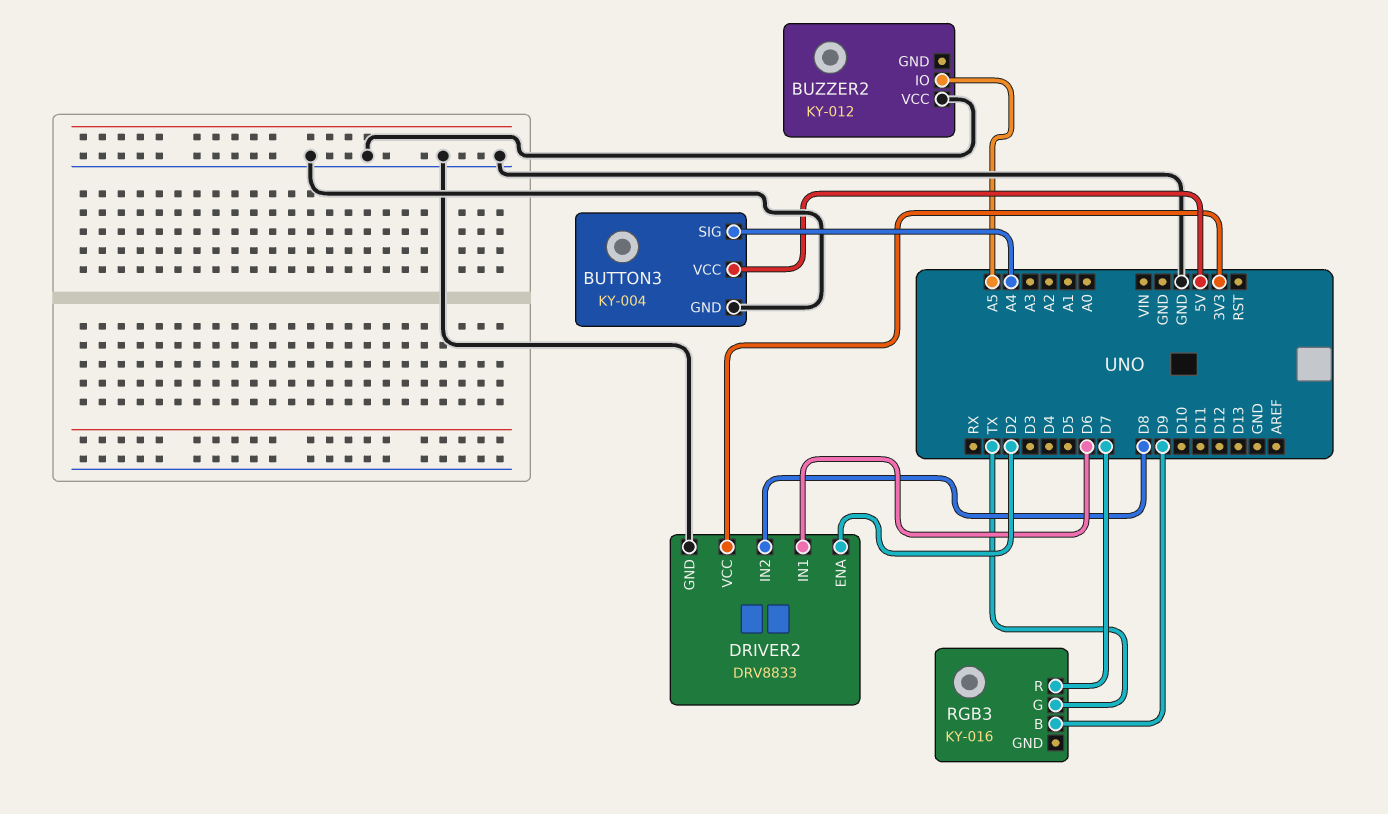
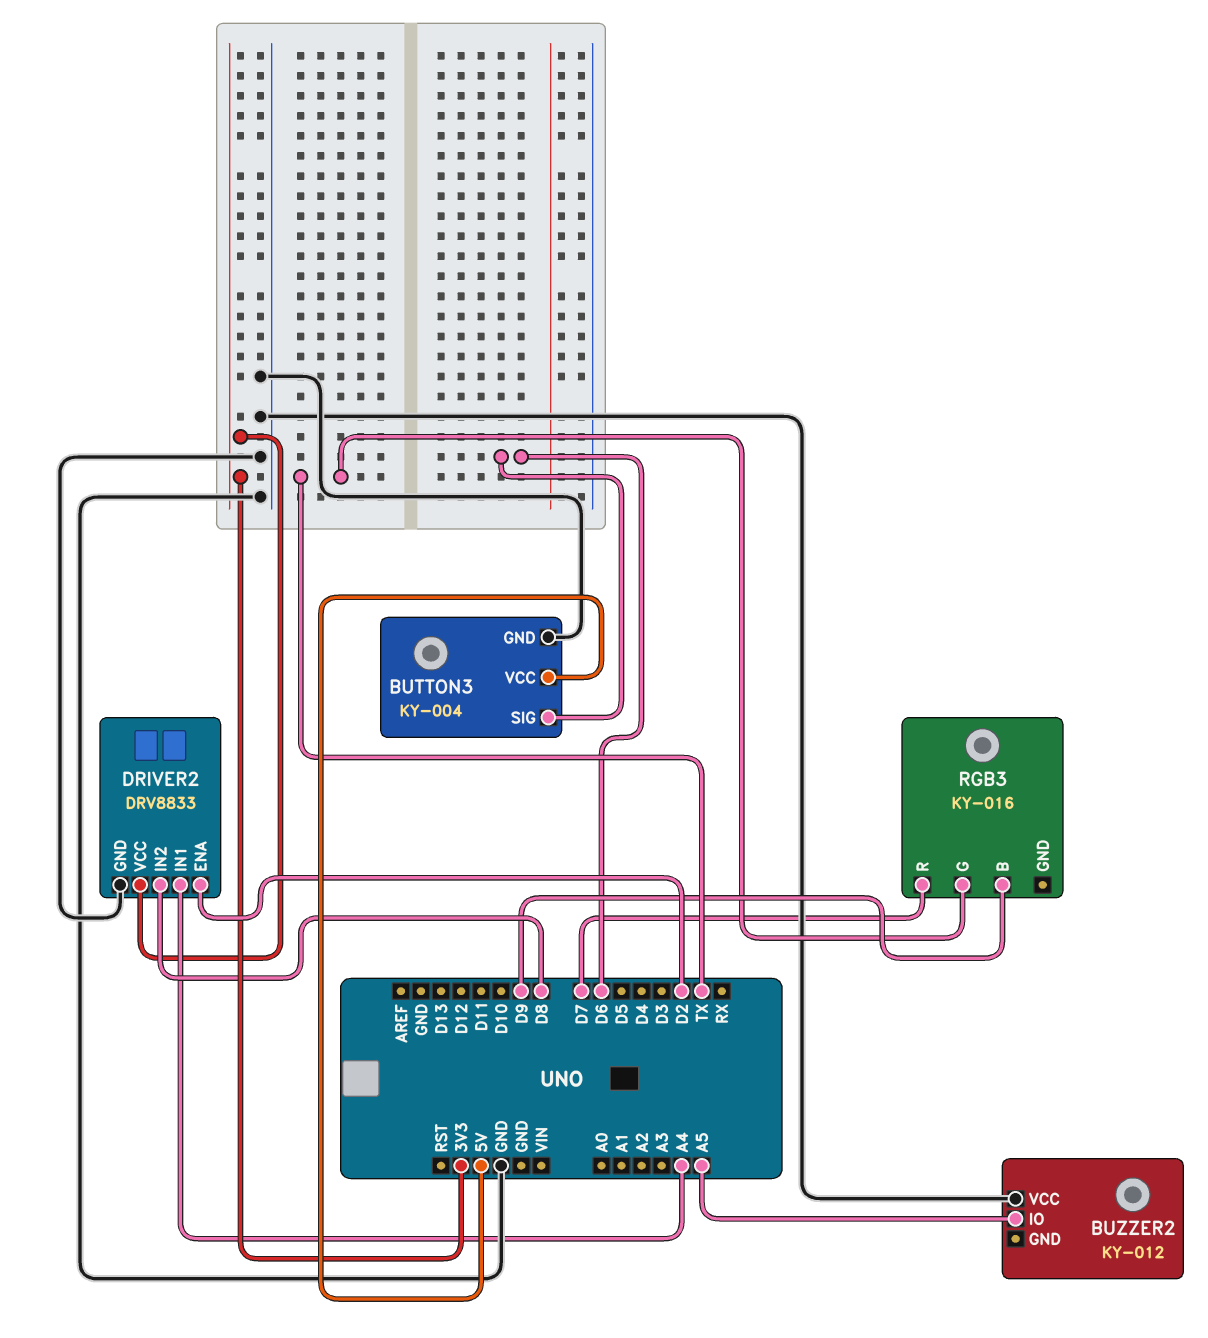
BUTTON3 pin SIG: A4 -> D6
DRIVER2 pin IN1: D6 -> A4

